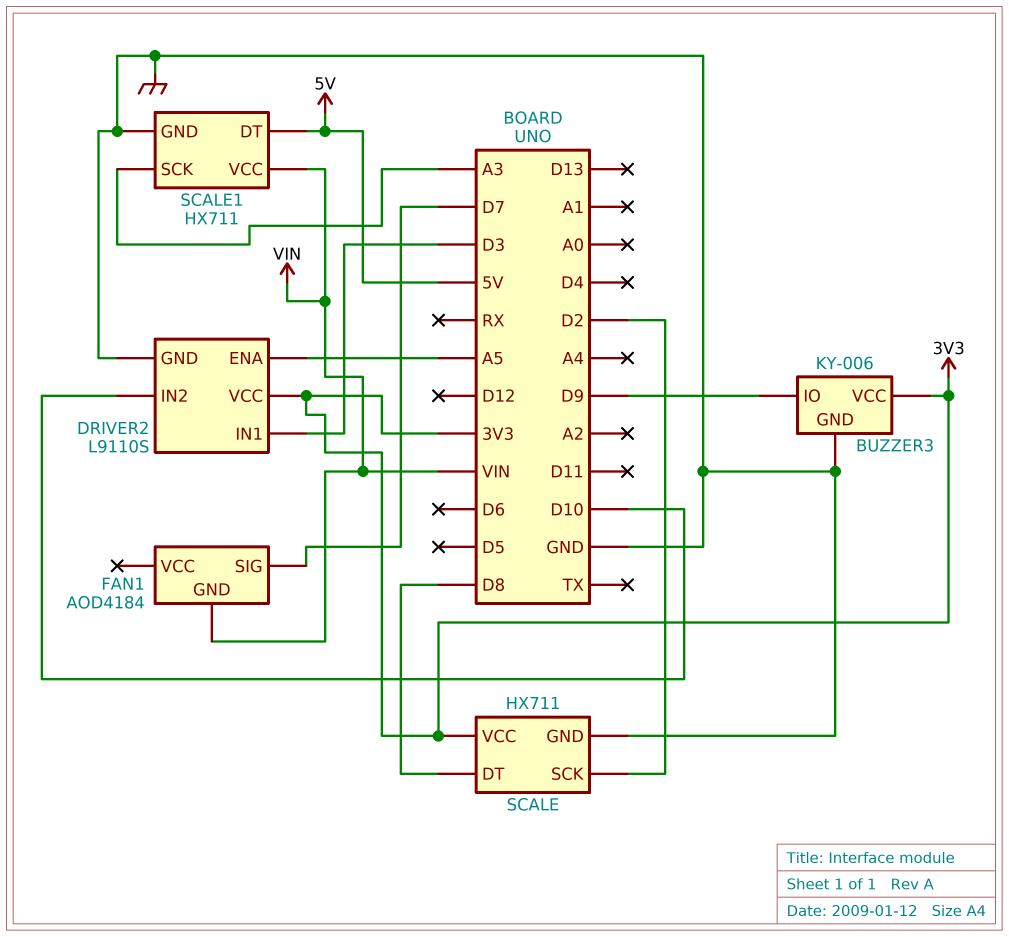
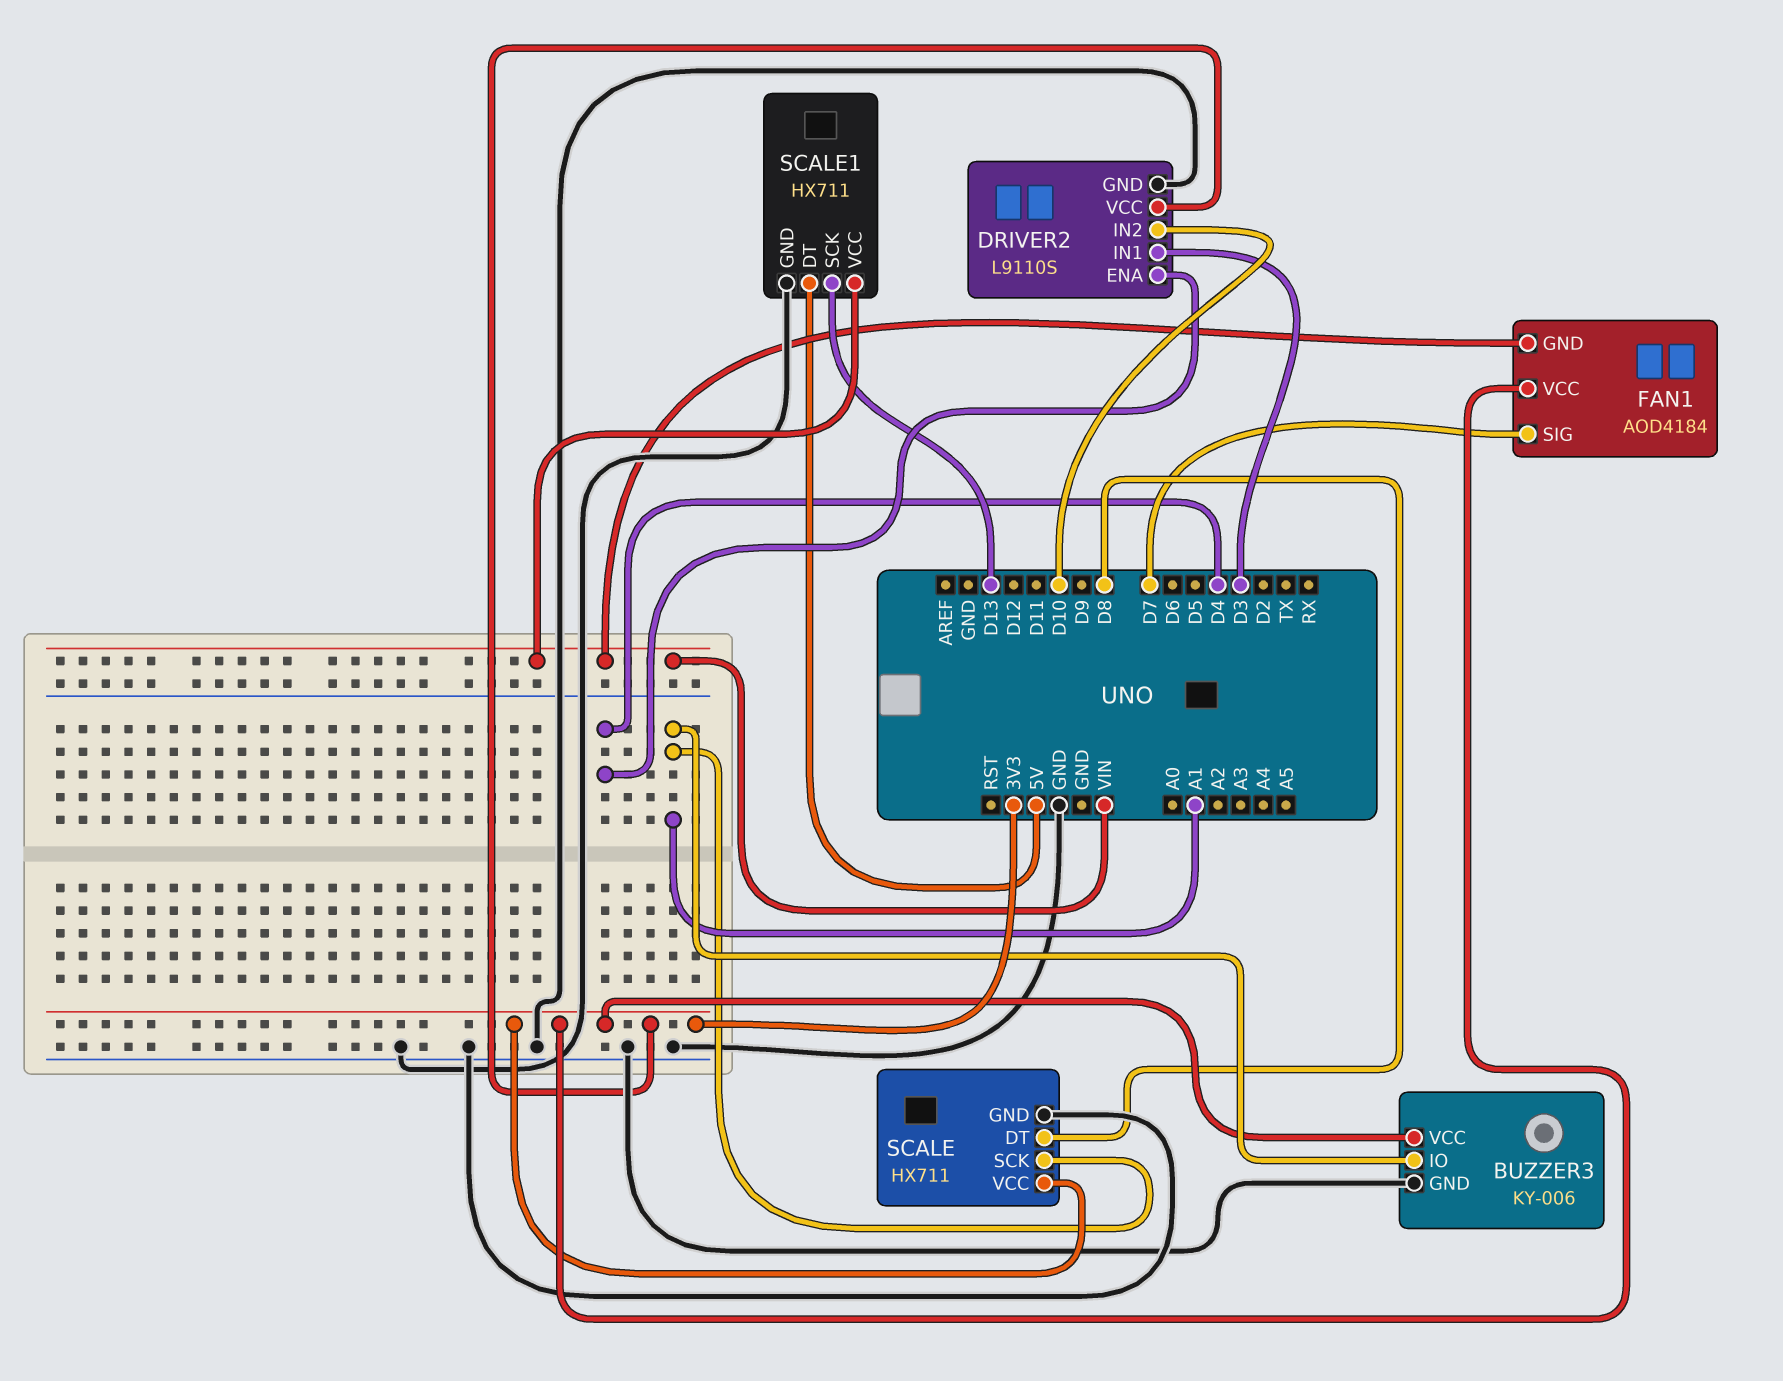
BUZZER3 pin IO: D9 -> A1
DRIVER2 pin ENA: A5 -> D4
FAN1 pin VCC: none -> 3V3
SCALE pin SCK: D2 -> A1
SCALE1 pin SCK: A3 -> D13

